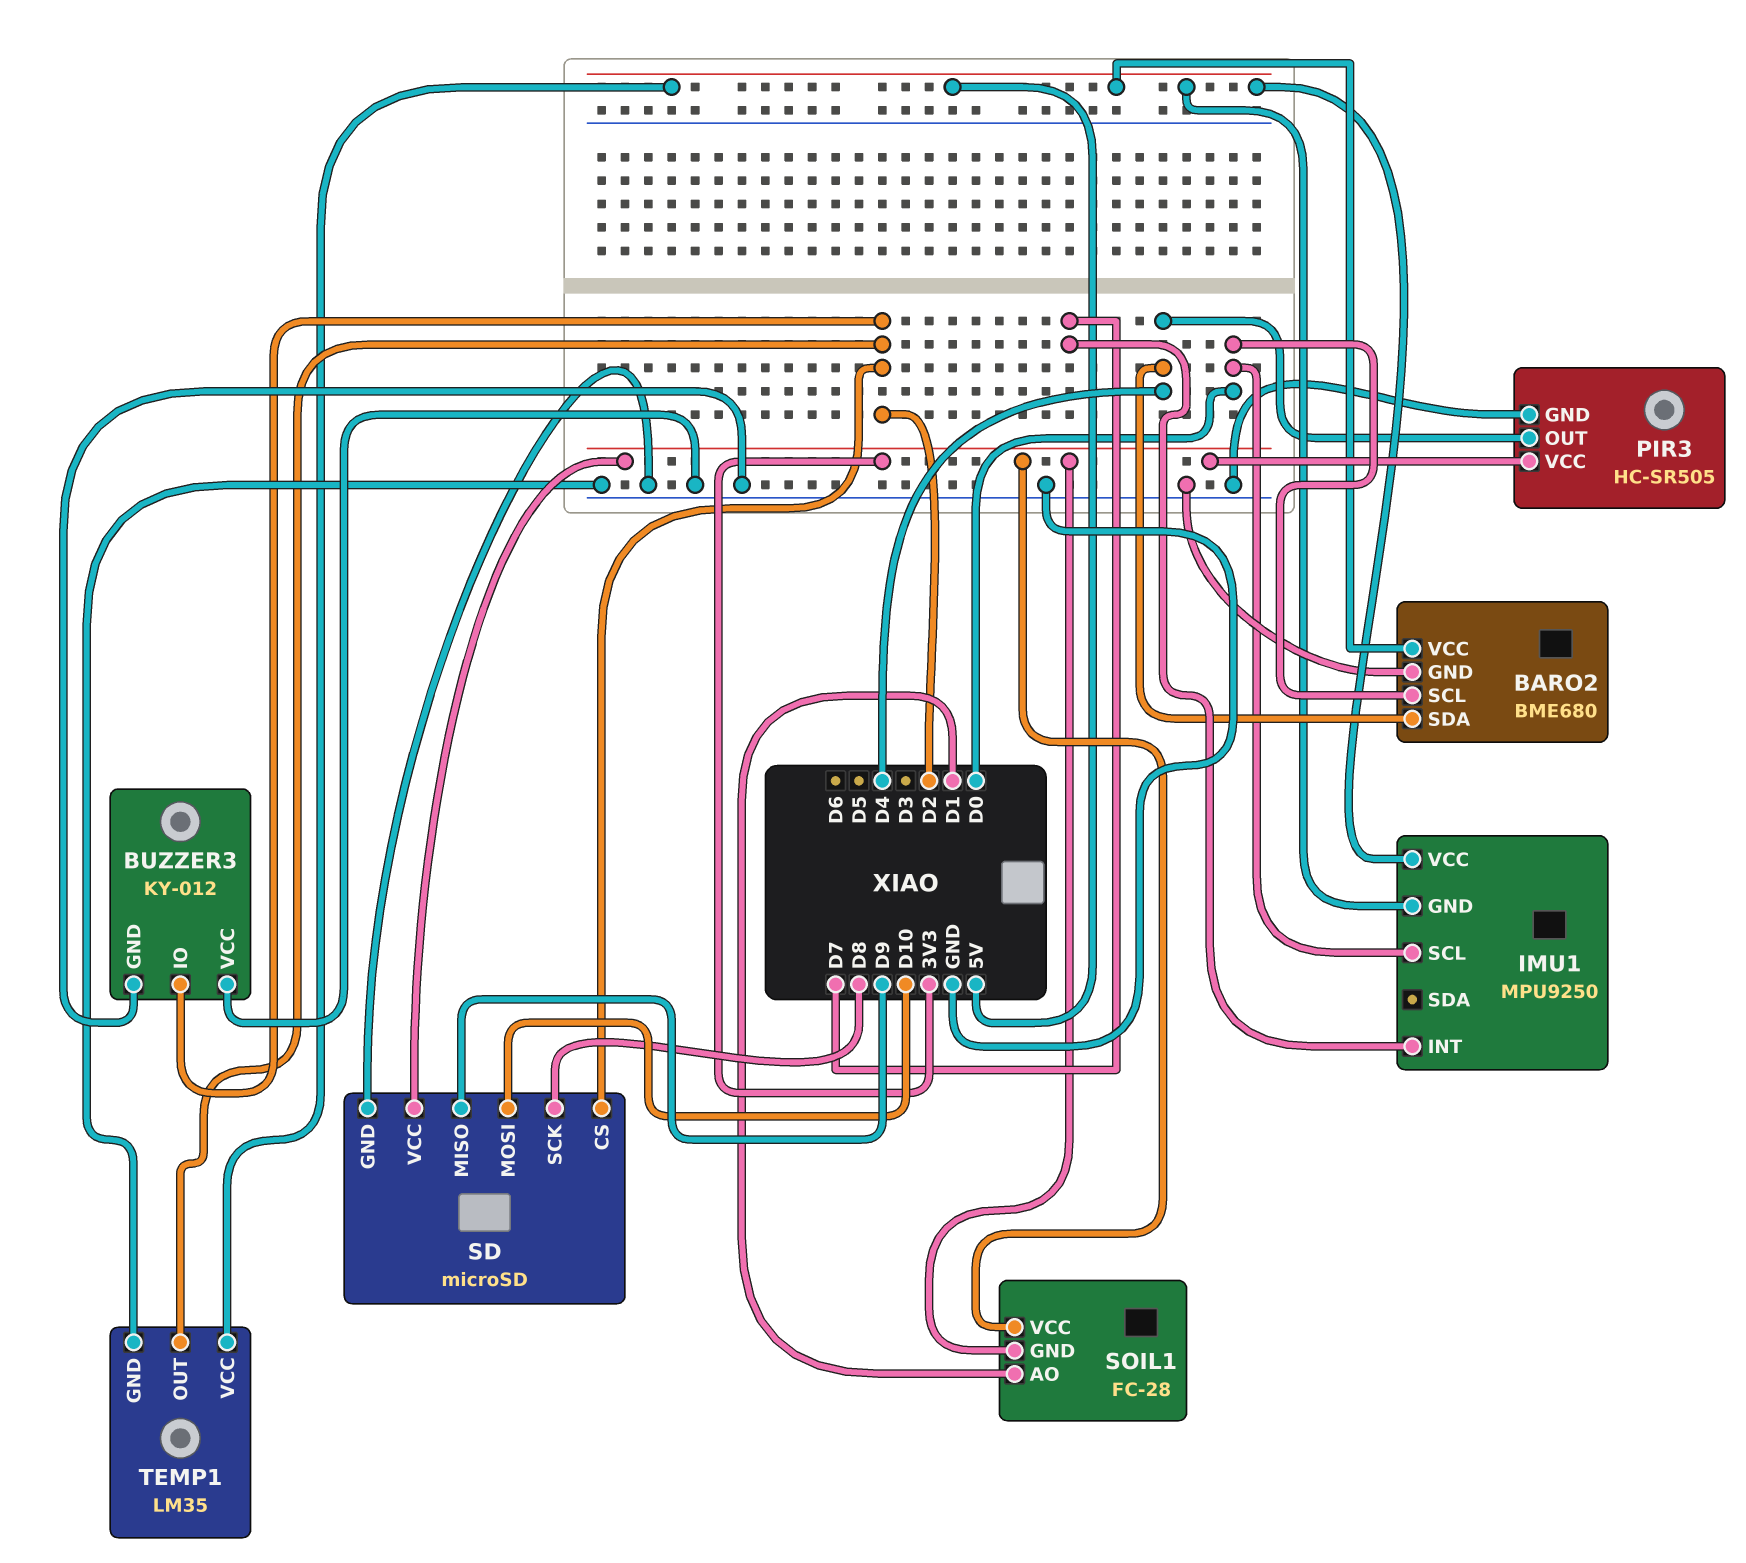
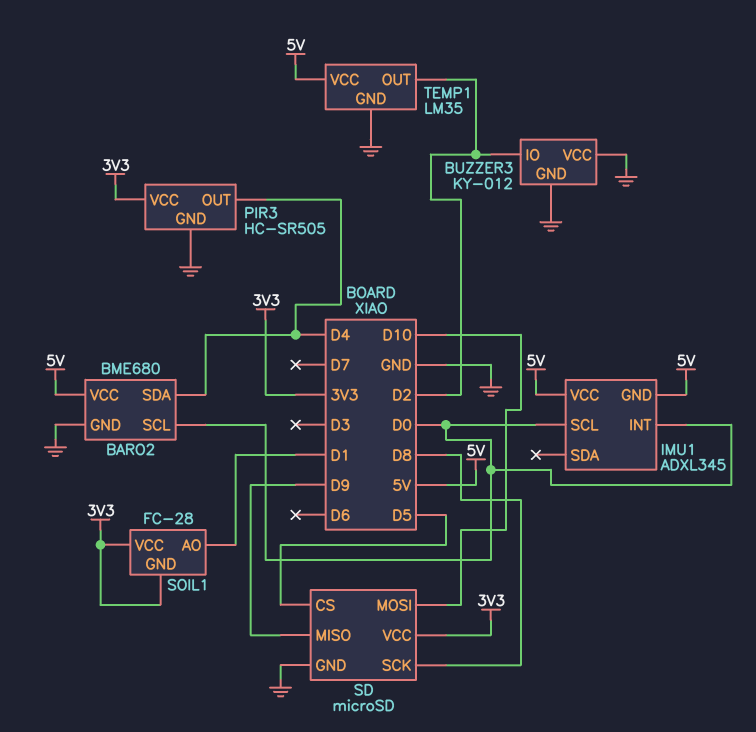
IMU1: MPU9250 -> ADXL345
IMU1 pin INT: D7 -> D0
SD pin CS: D2 -> D5

